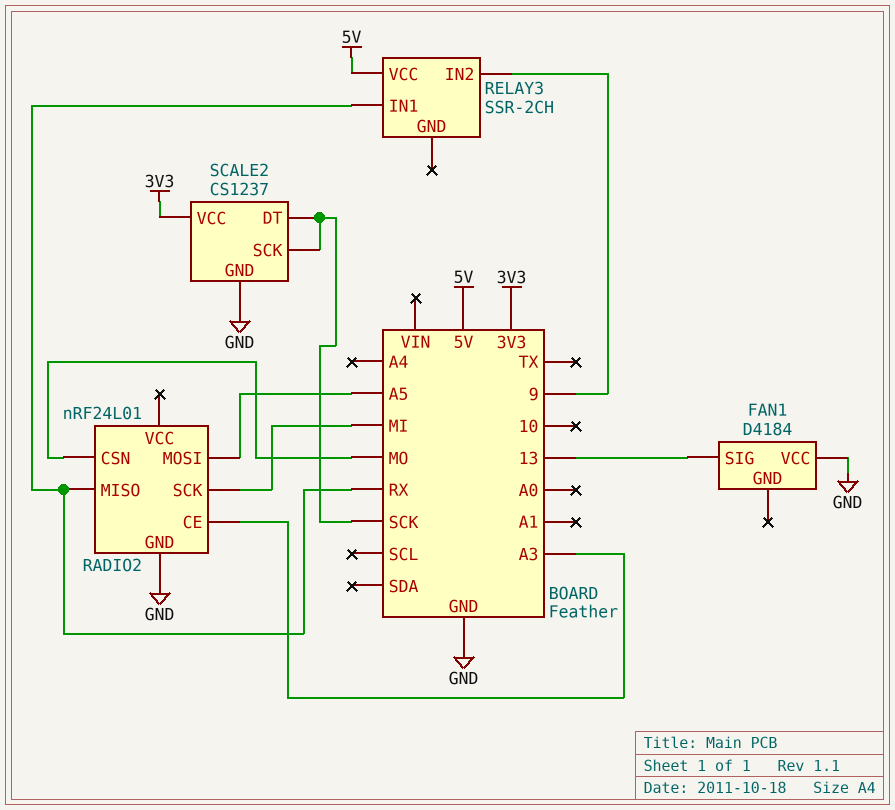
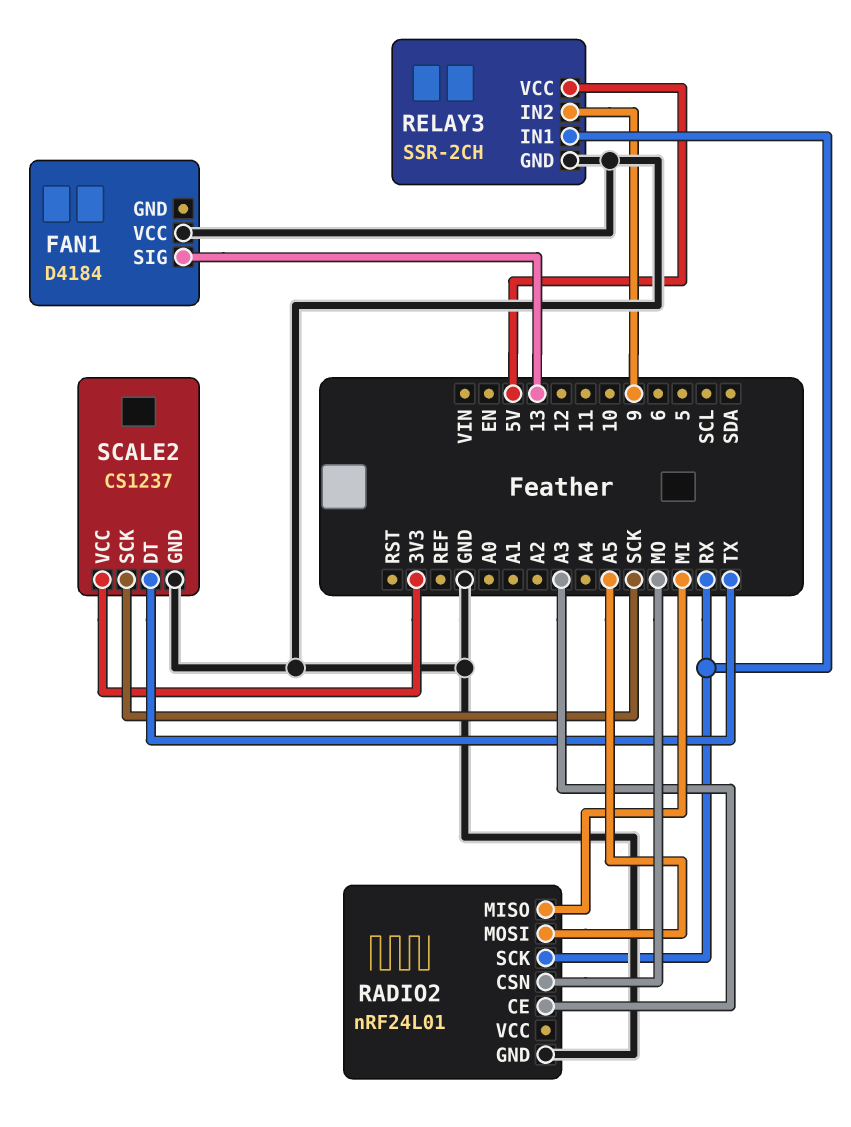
RADIO2 pin MISO: RX -> MI
RADIO2 pin SCK: MI -> RX
RELAY3 pin GND: none -> GND
SCALE2 pin DT: SCK -> TX

